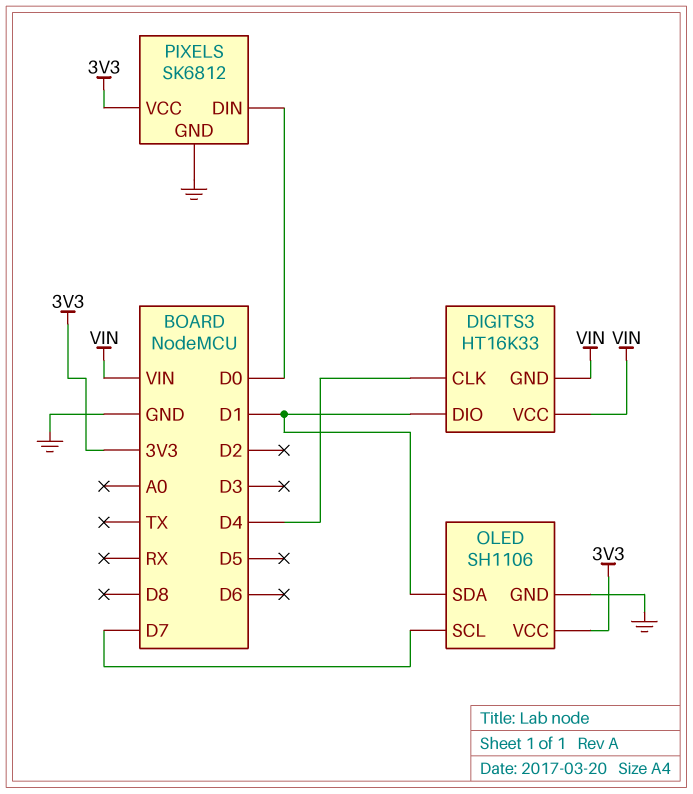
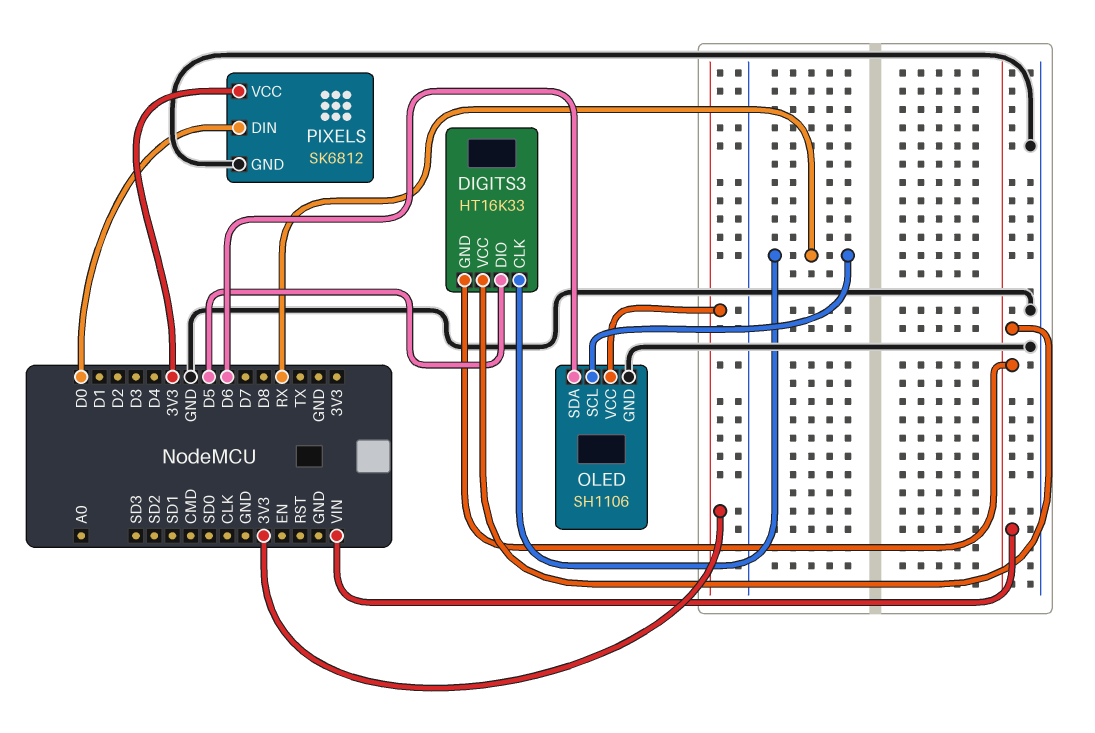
DIGITS3 pin CLK: D4 -> RX
DIGITS3 pin DIO: D1 -> D5
OLED pin SCL: D7 -> RX
OLED pin SDA: D1 -> D6

